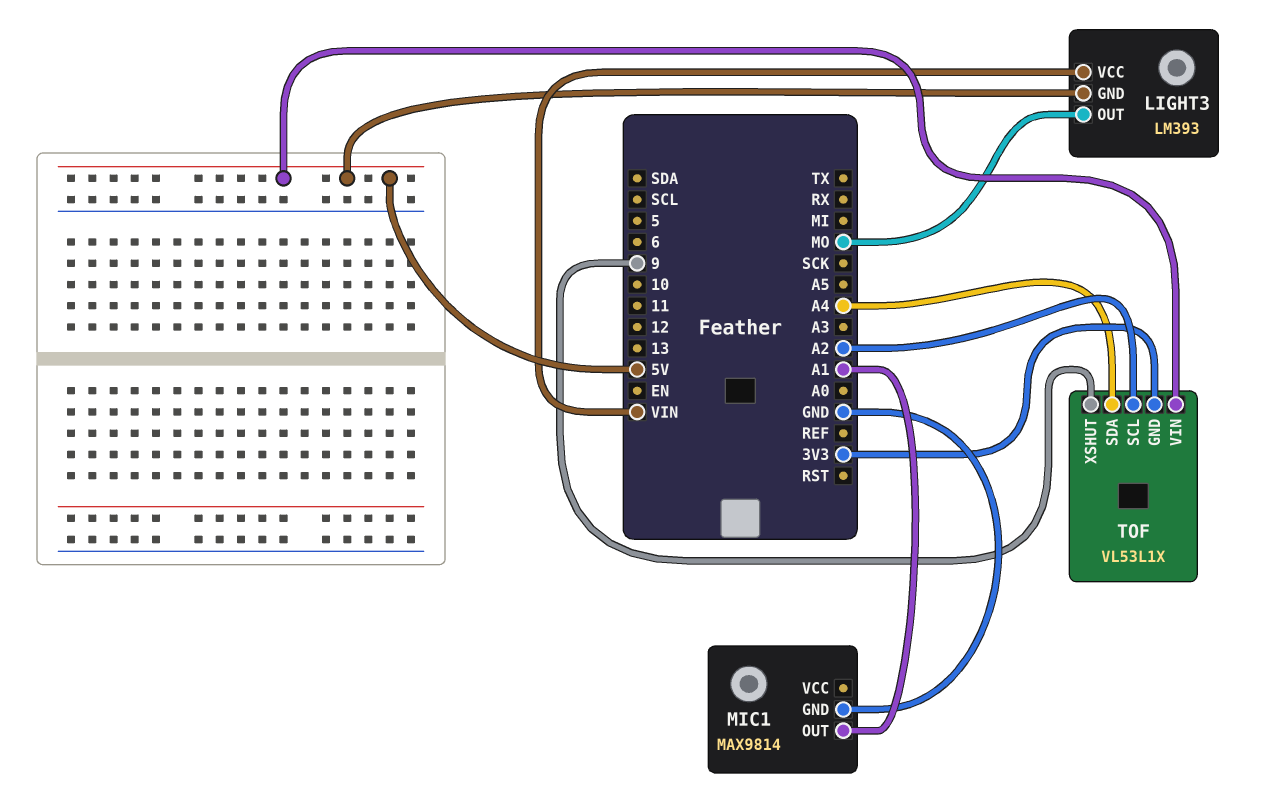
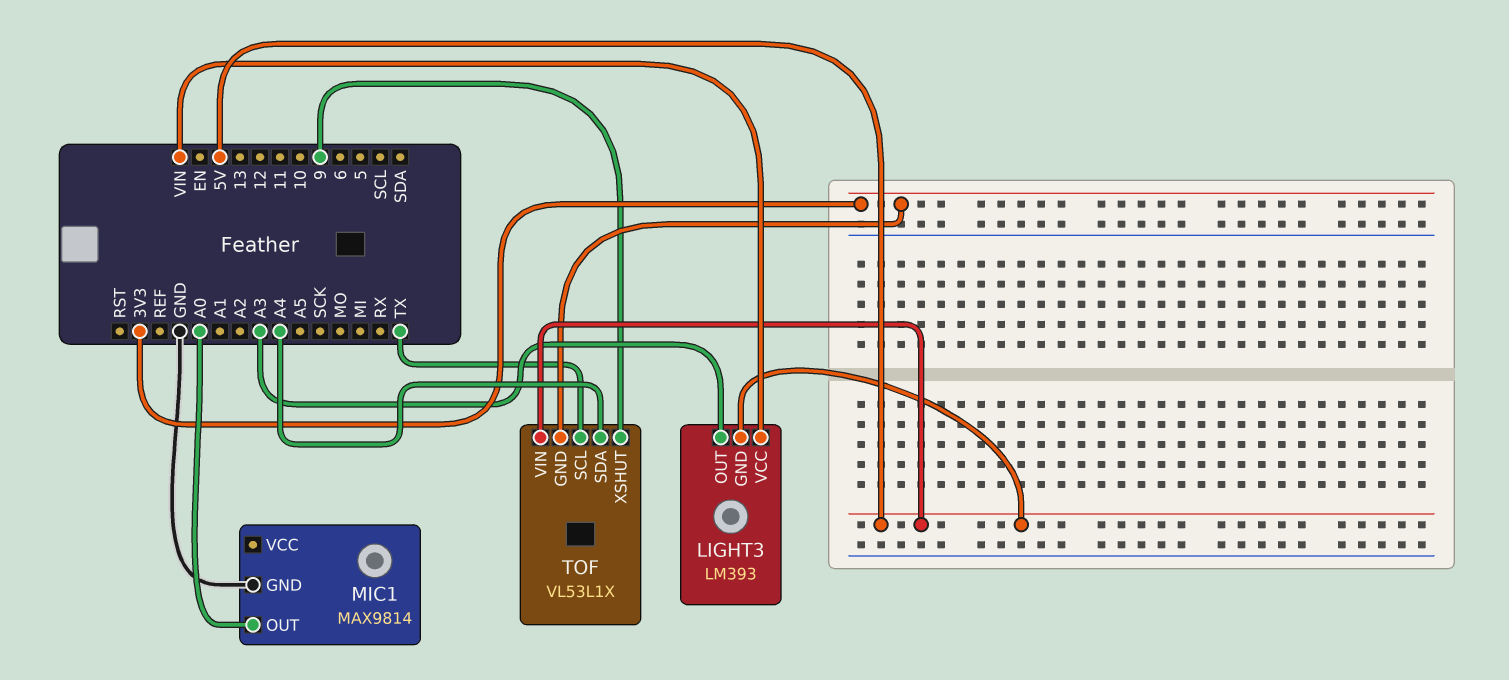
LIGHT3 pin OUT: MO -> A3
MIC1 pin OUT: A1 -> A0
TOF pin SCL: A2 -> TX

